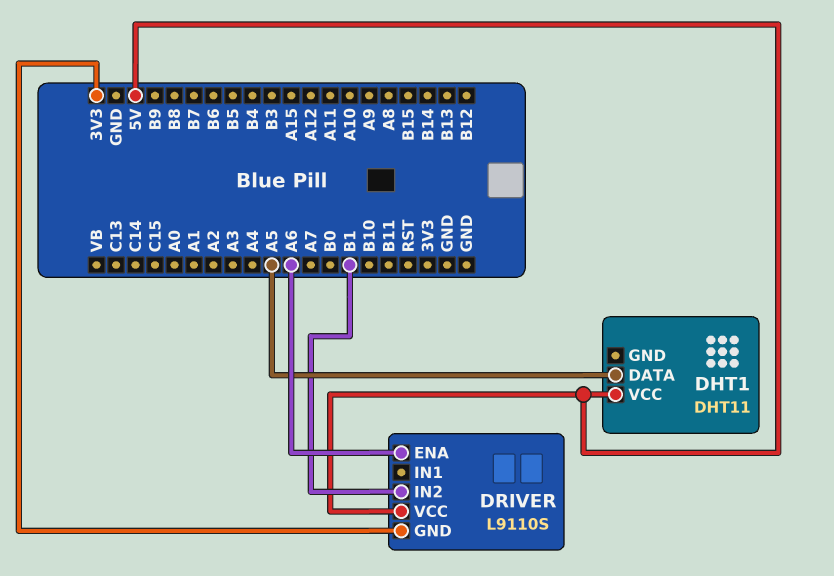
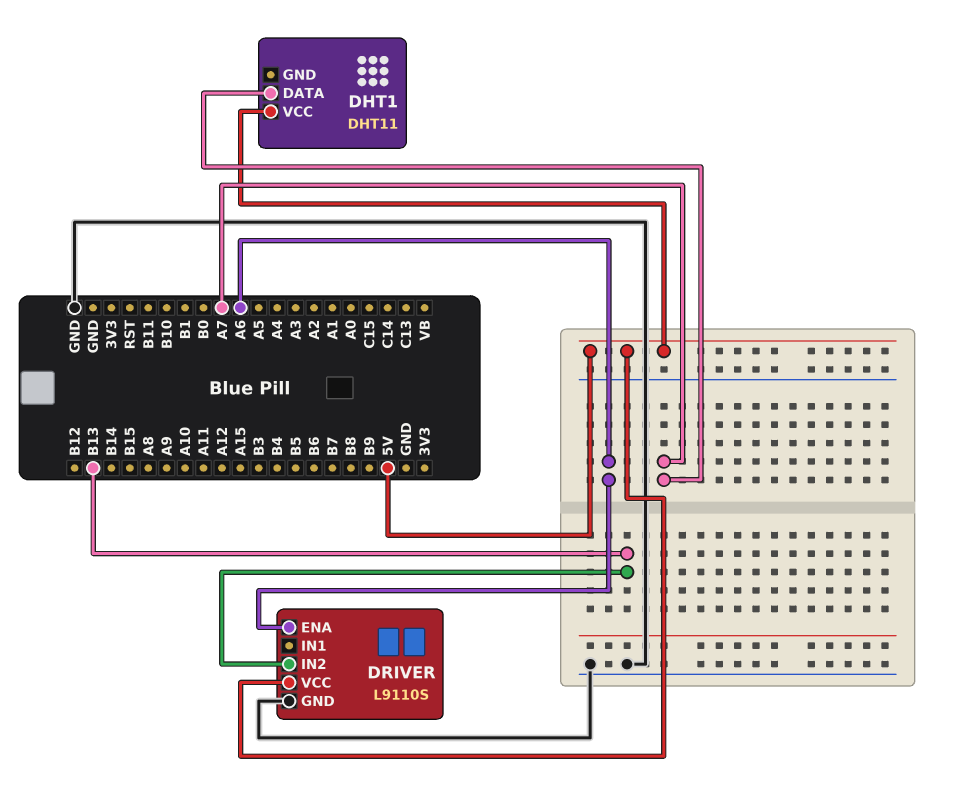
DHT1 pin DATA: A5 -> A7
DRIVER pin GND: 3V3 -> GND
DRIVER pin IN2: B1 -> B13

